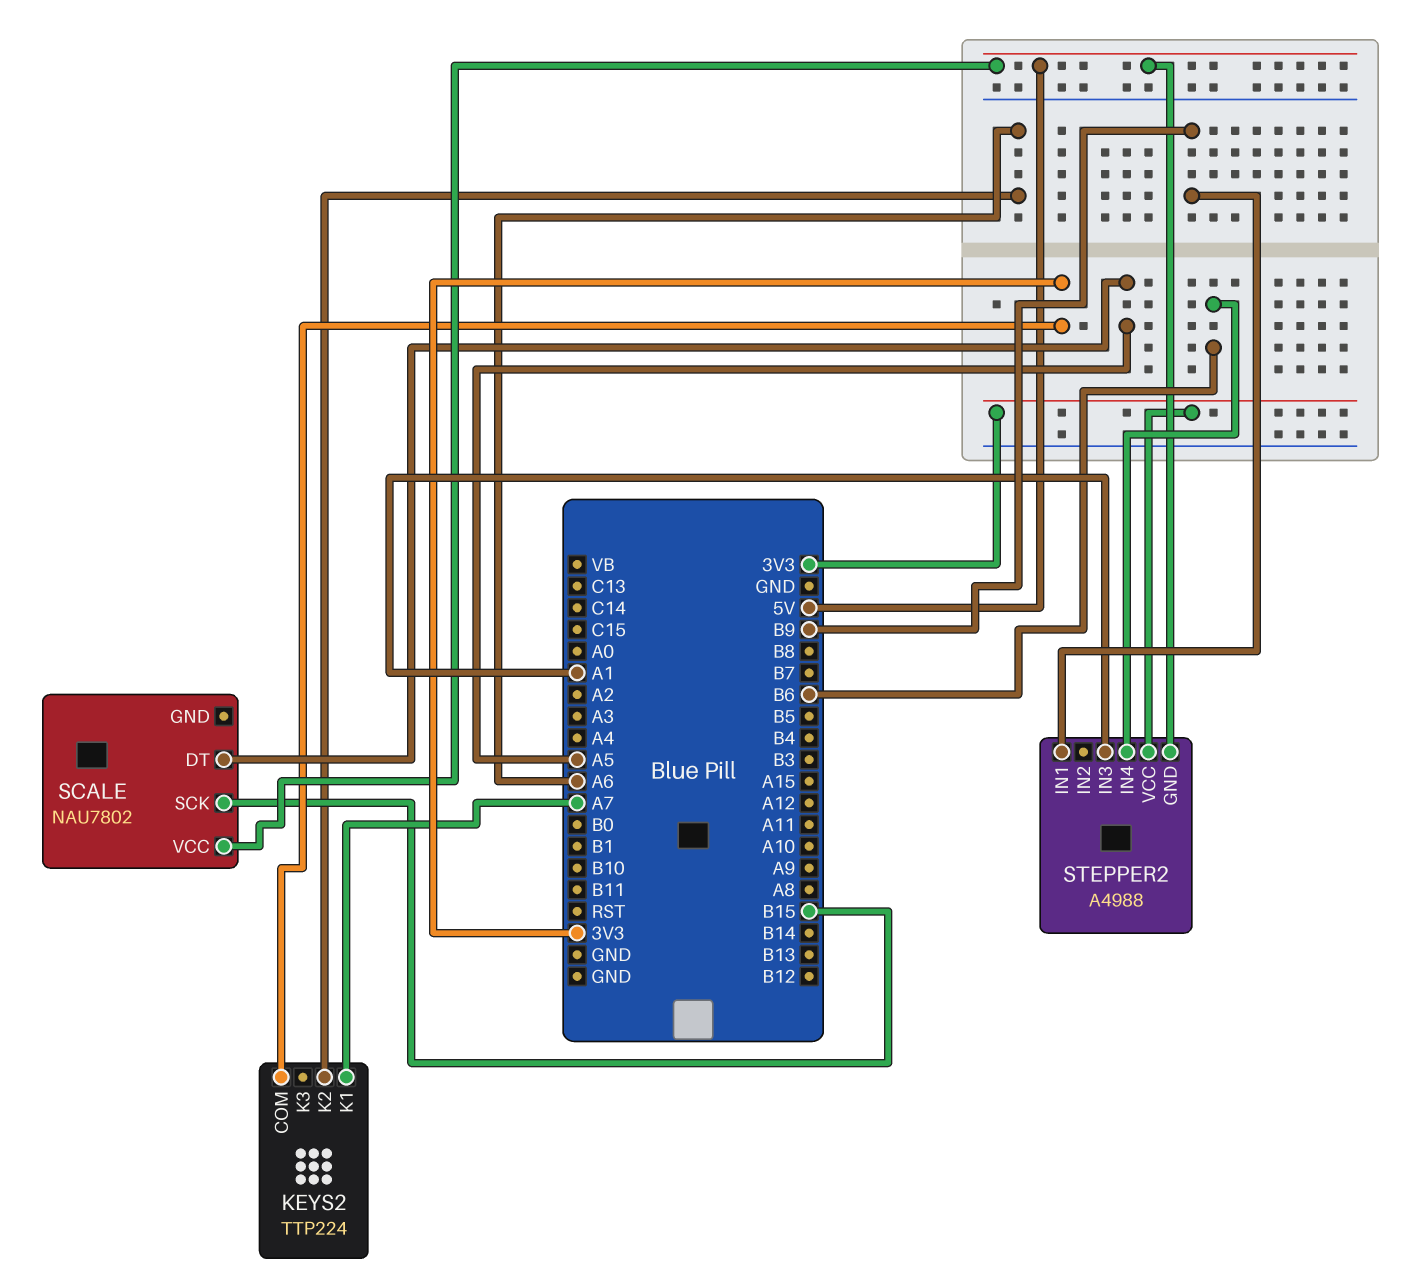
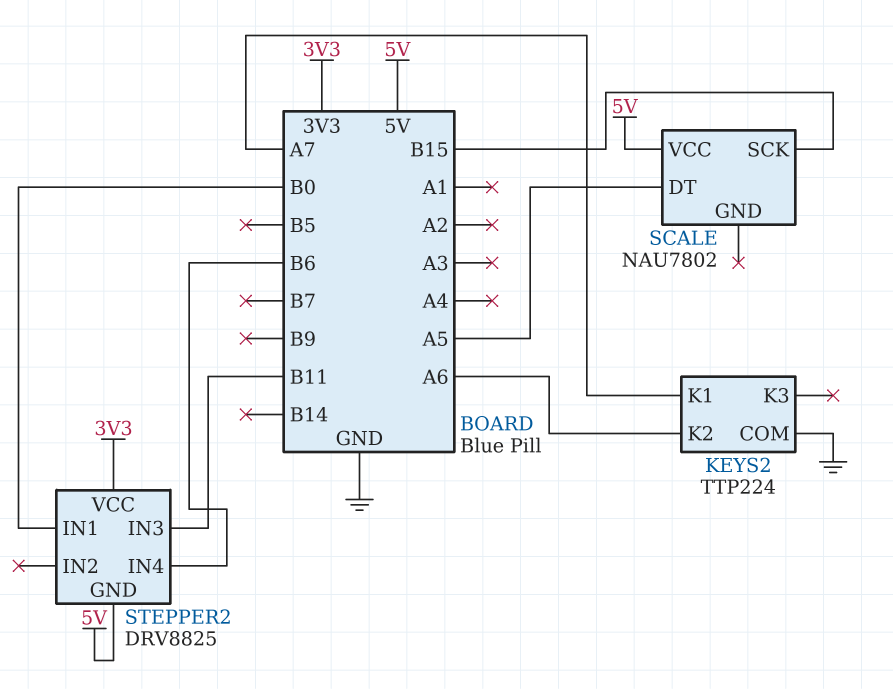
KEYS2 pin COM: 3V3 -> GND
STEPPER2: A4988 -> DRV8825
STEPPER2 pin IN1: B9 -> B0
STEPPER2 pin IN3: A1 -> B11

